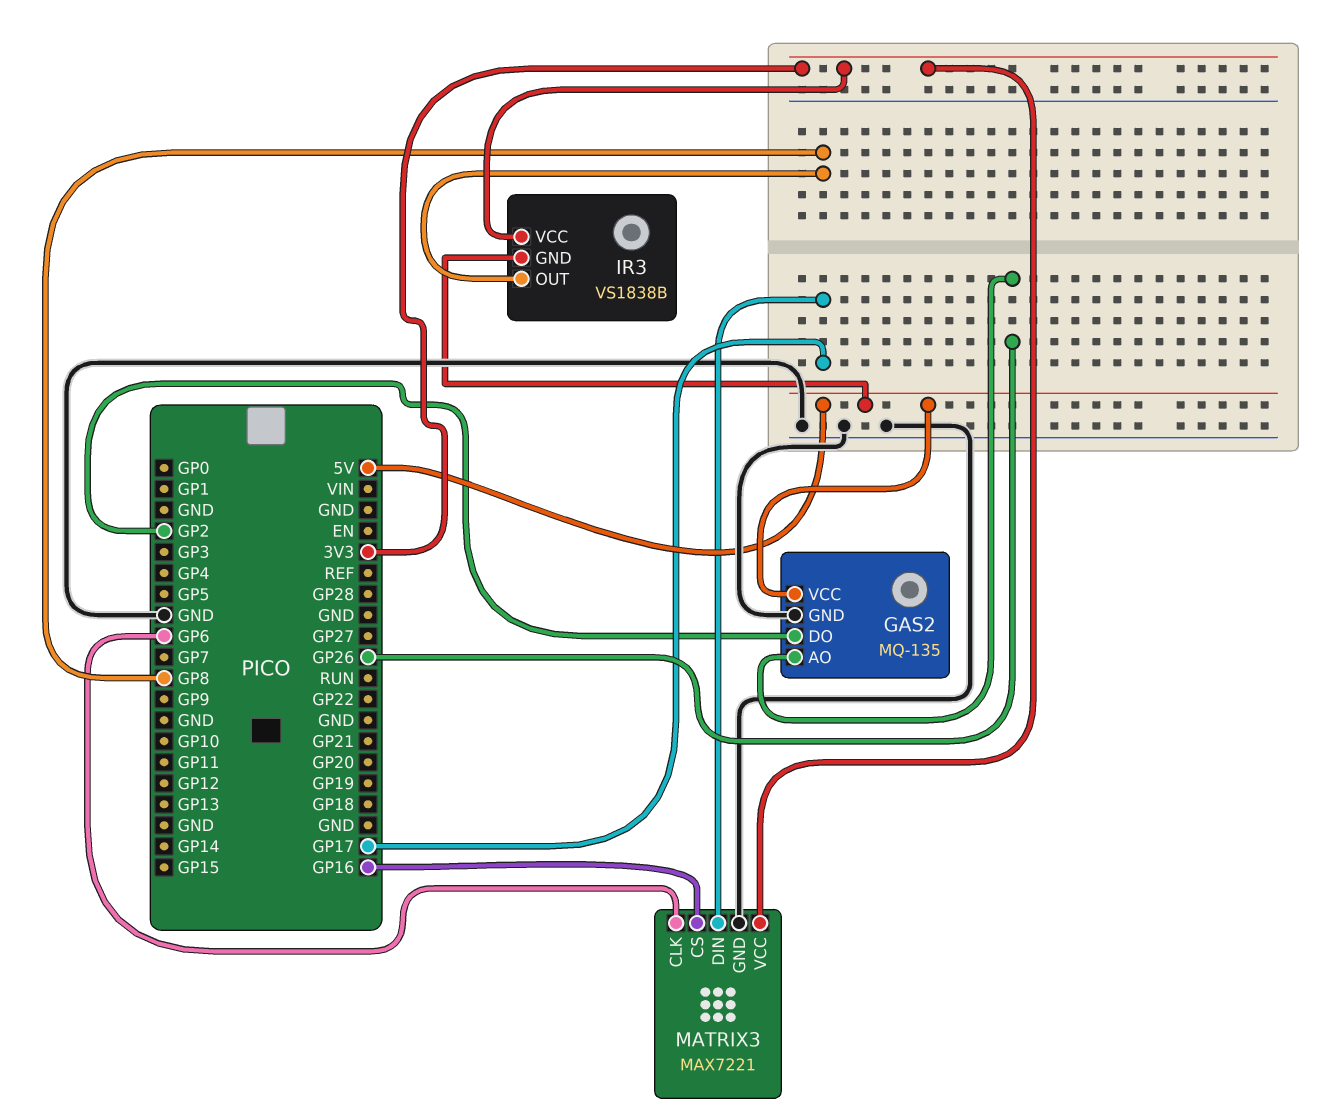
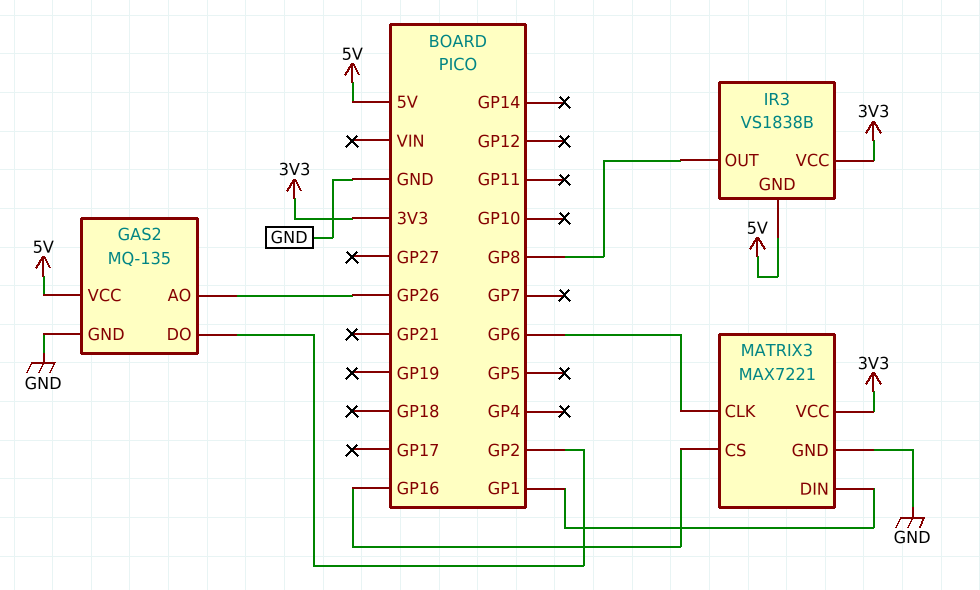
MATRIX3 pin DIN: GP17 -> GP1

